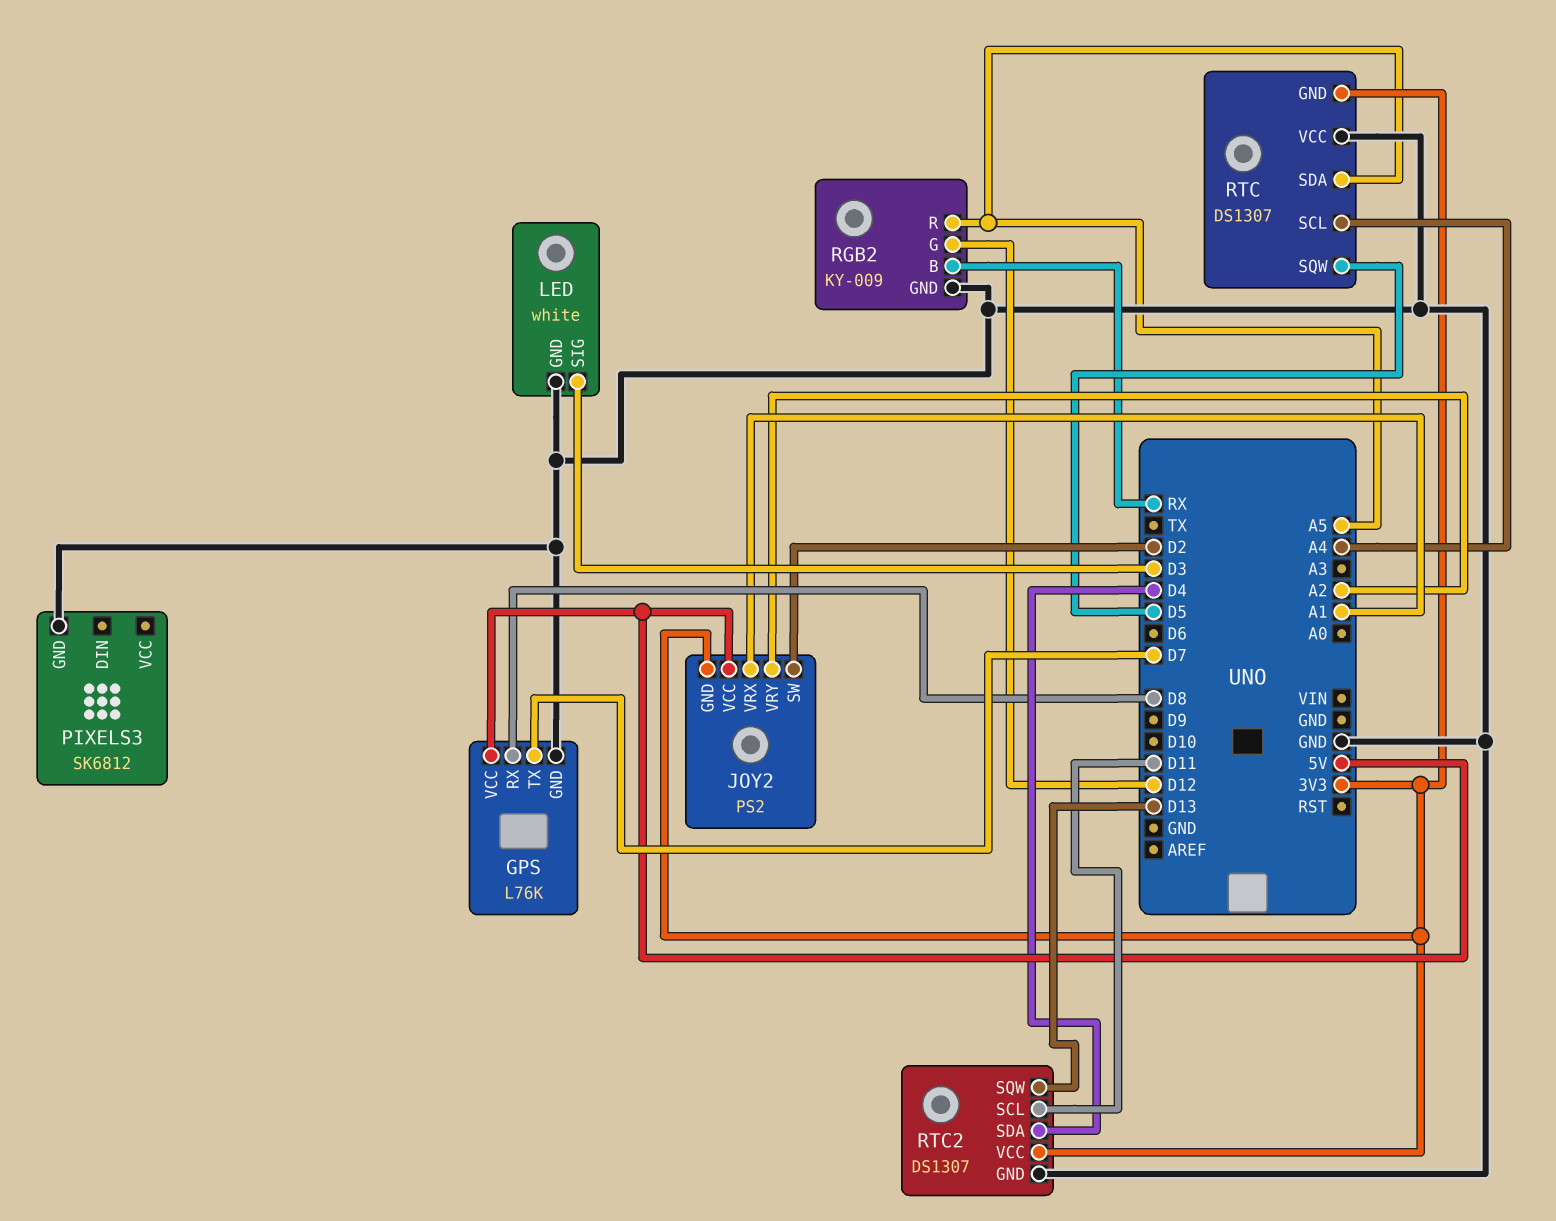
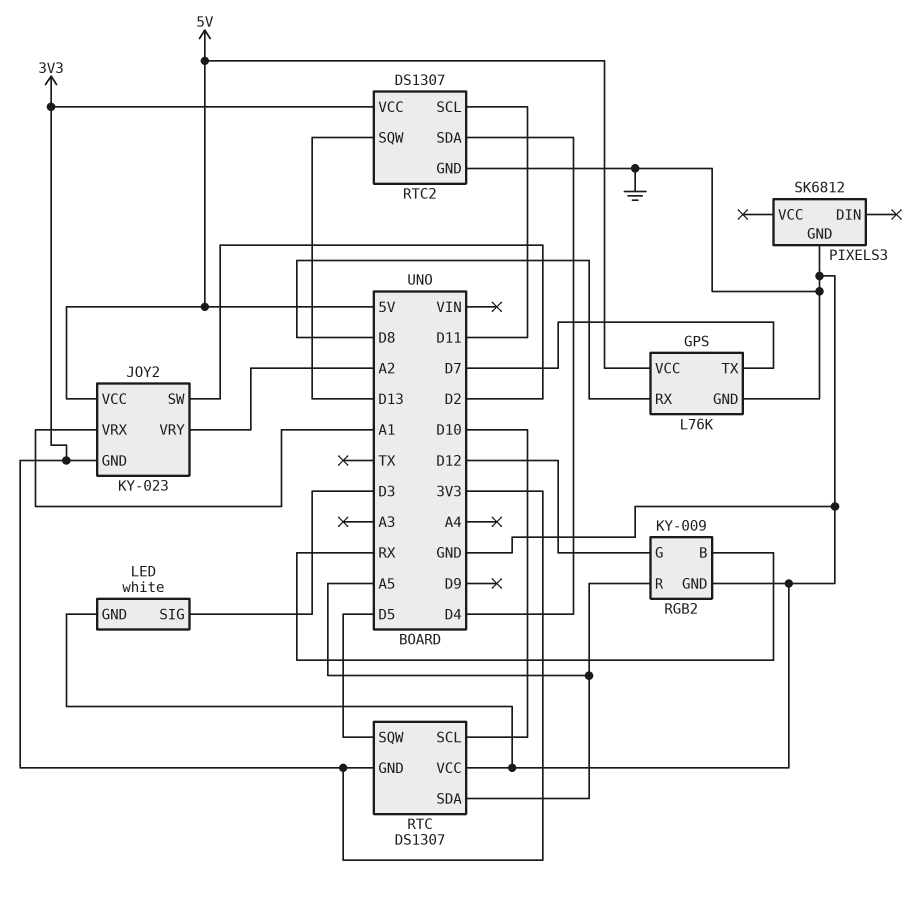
JOY2: PS2 -> KY-023
RTC pin SCL: A4 -> D10

